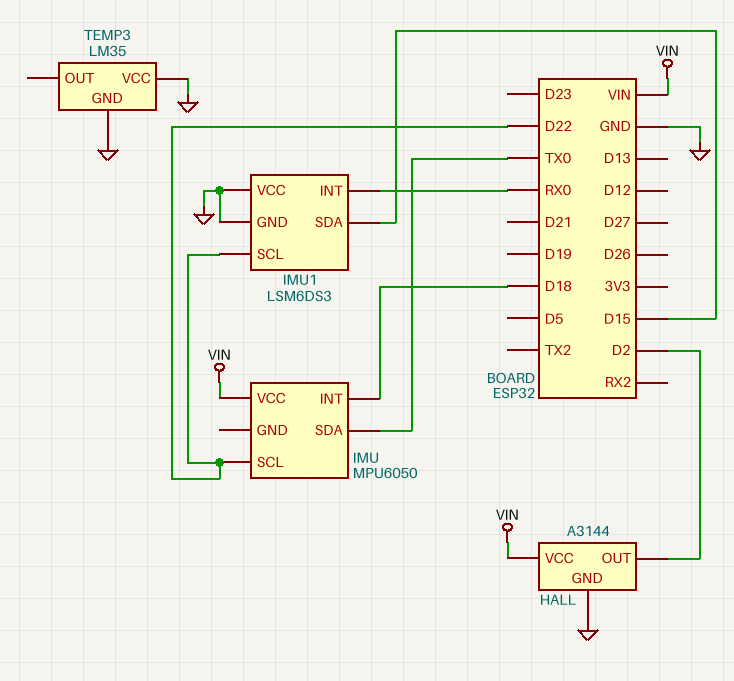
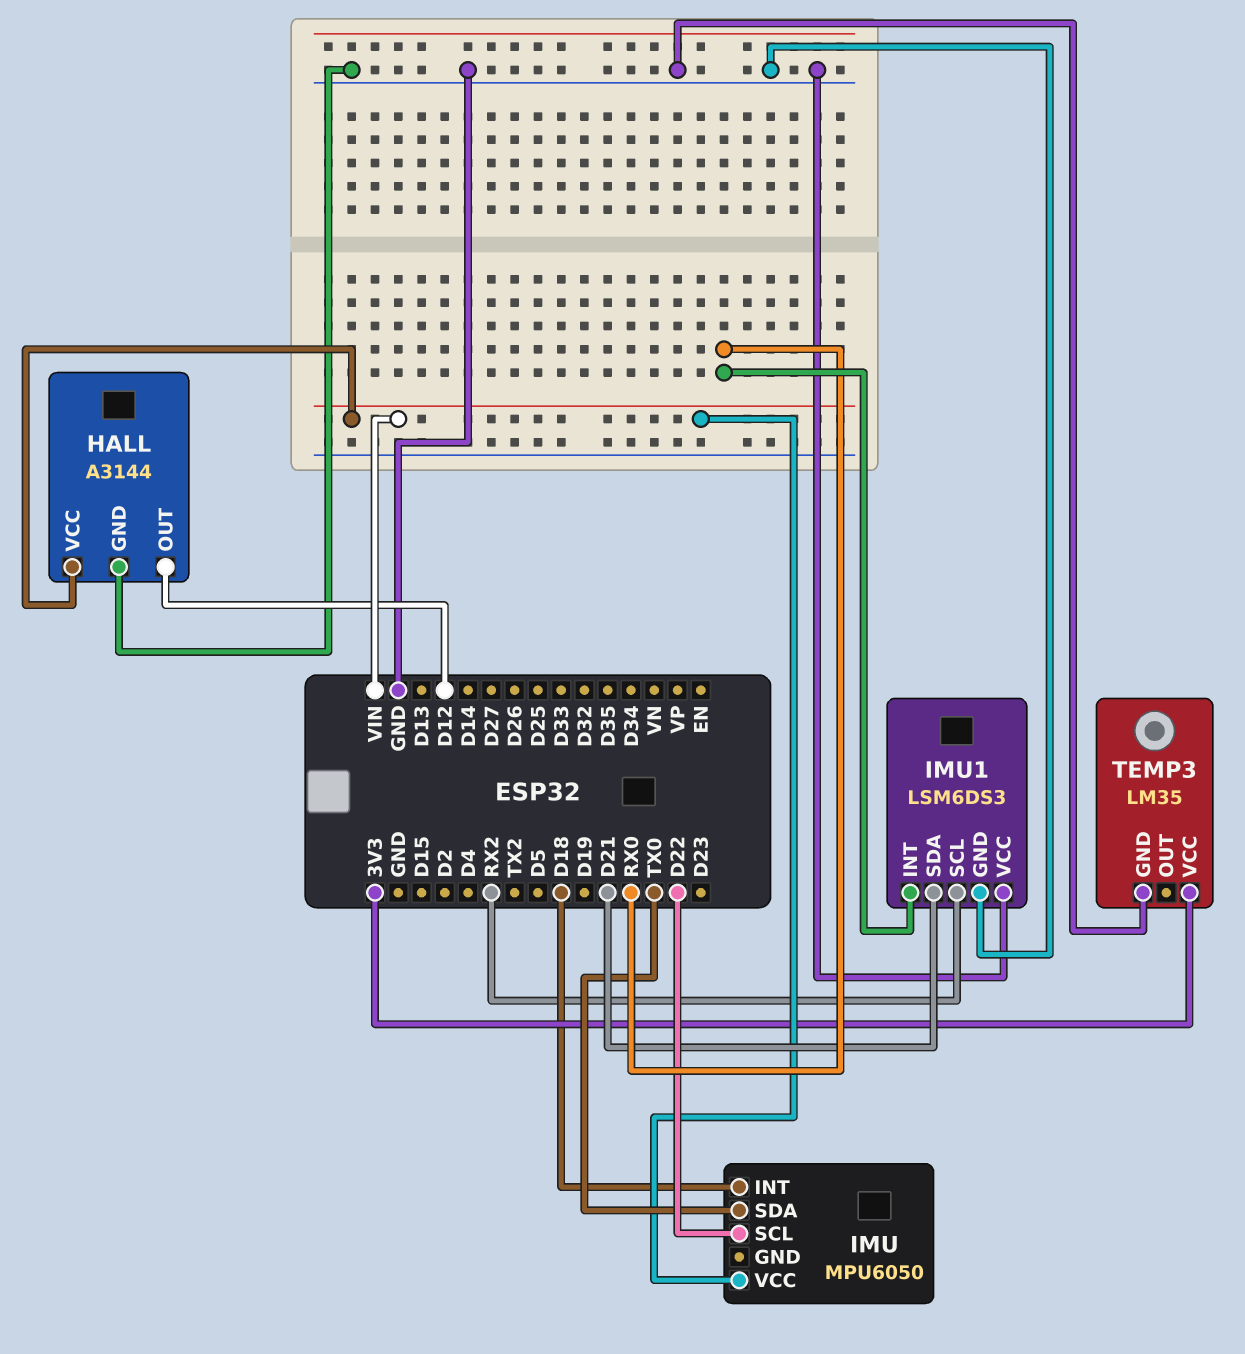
HALL pin OUT: D2 -> D12
IMU1 pin SCL: D22 -> RX2
IMU1 pin SDA: D15 -> D21
TEMP3 pin VCC: GND -> 3V3

